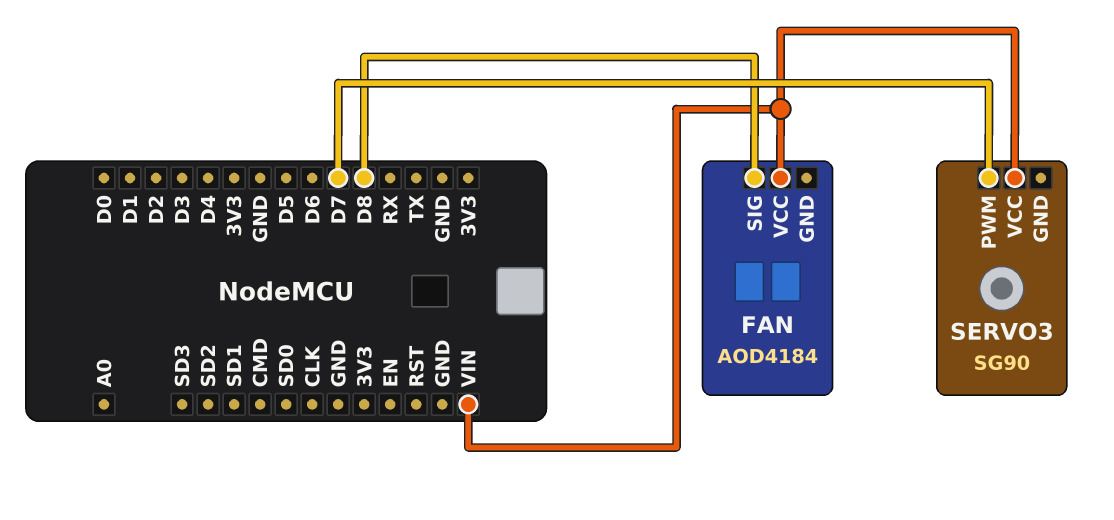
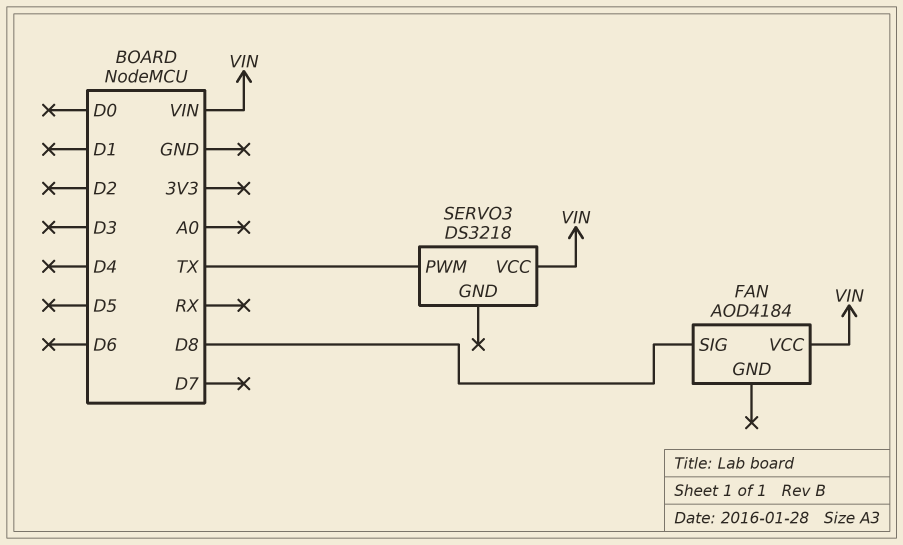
SERVO3: SG90 -> DS3218
SERVO3 pin PWM: D7 -> TX

